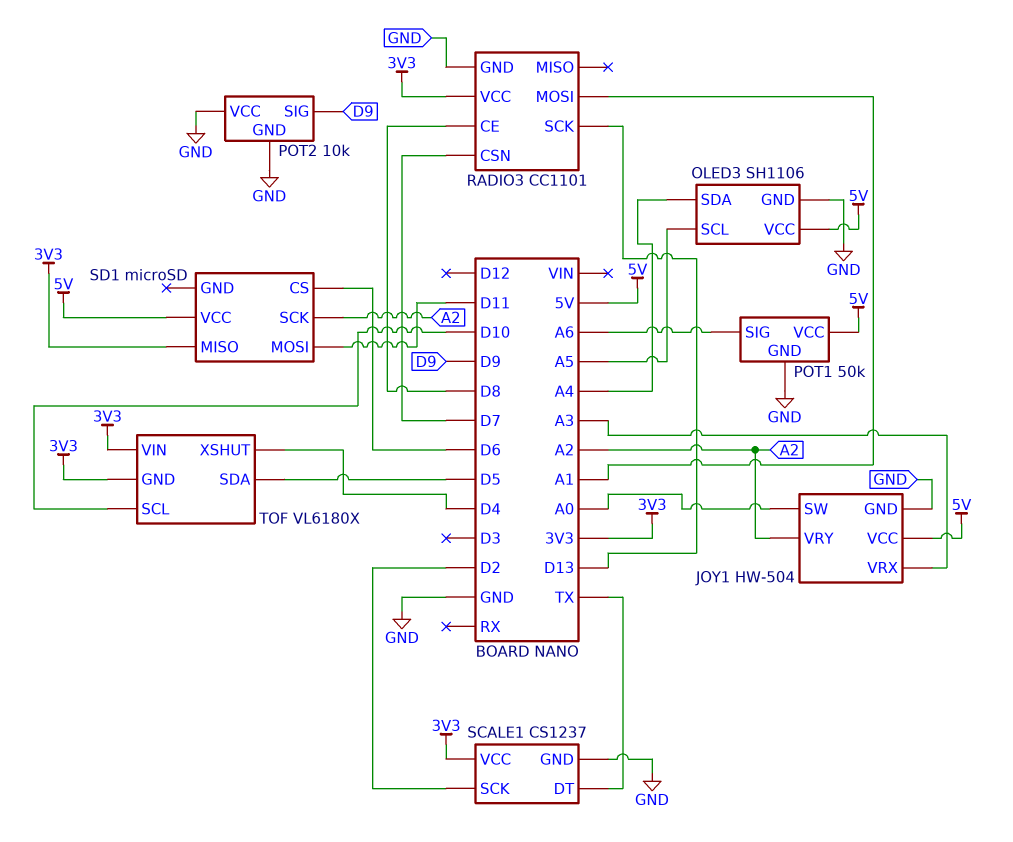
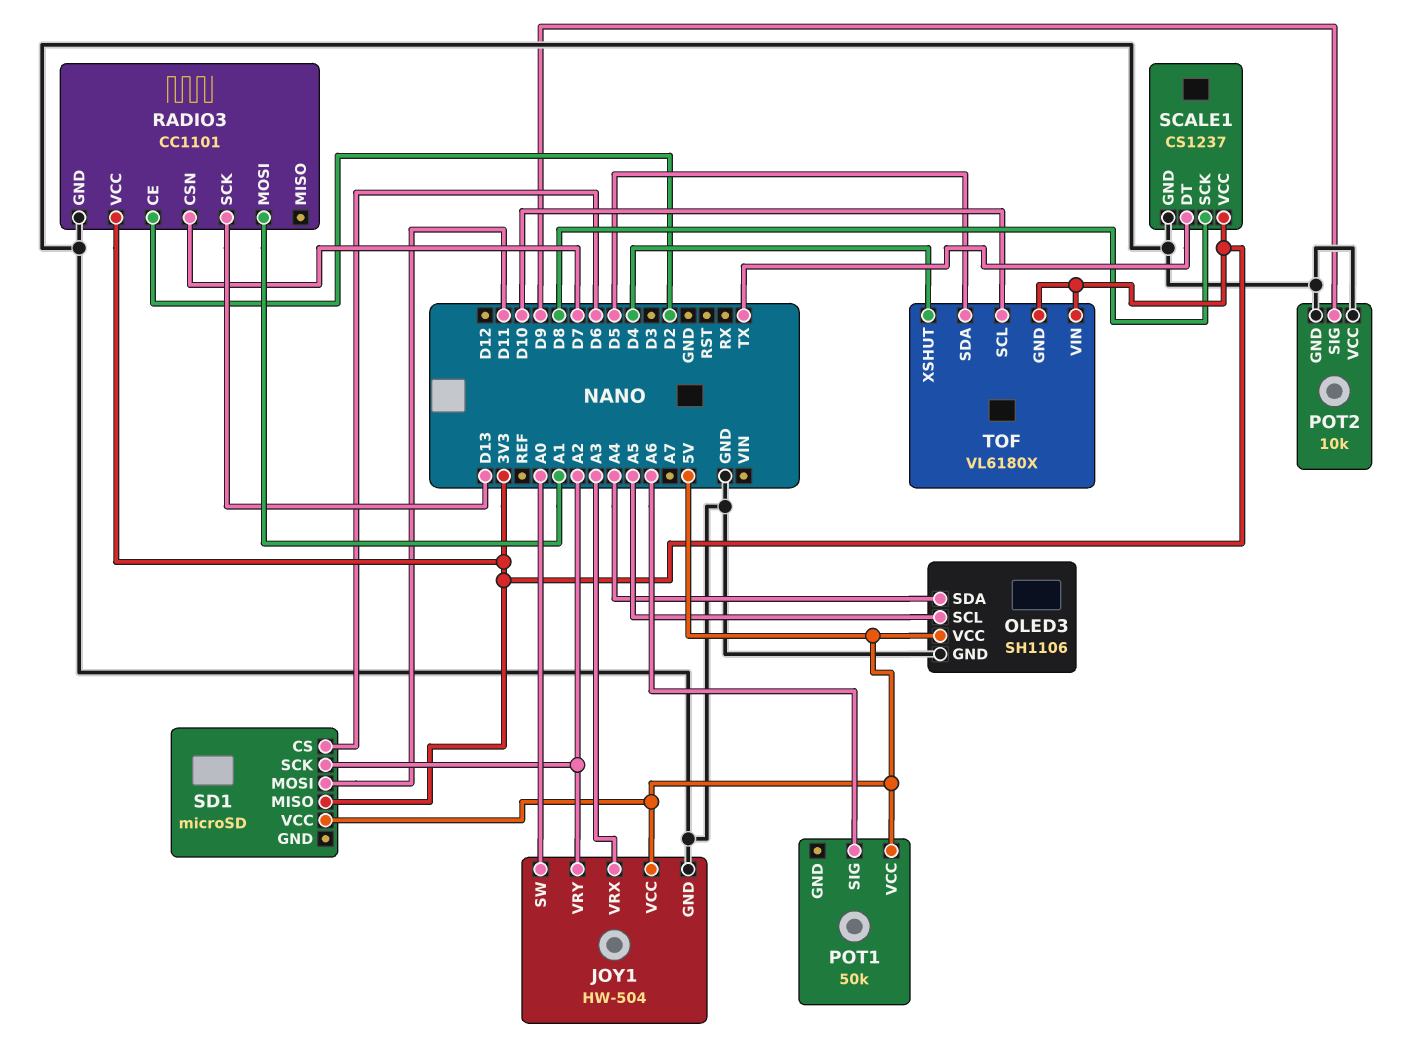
POT1 pin GND: GND -> none
RADIO3 pin CE: D8 -> D2
SCALE1 pin SCK: D2 -> D8

